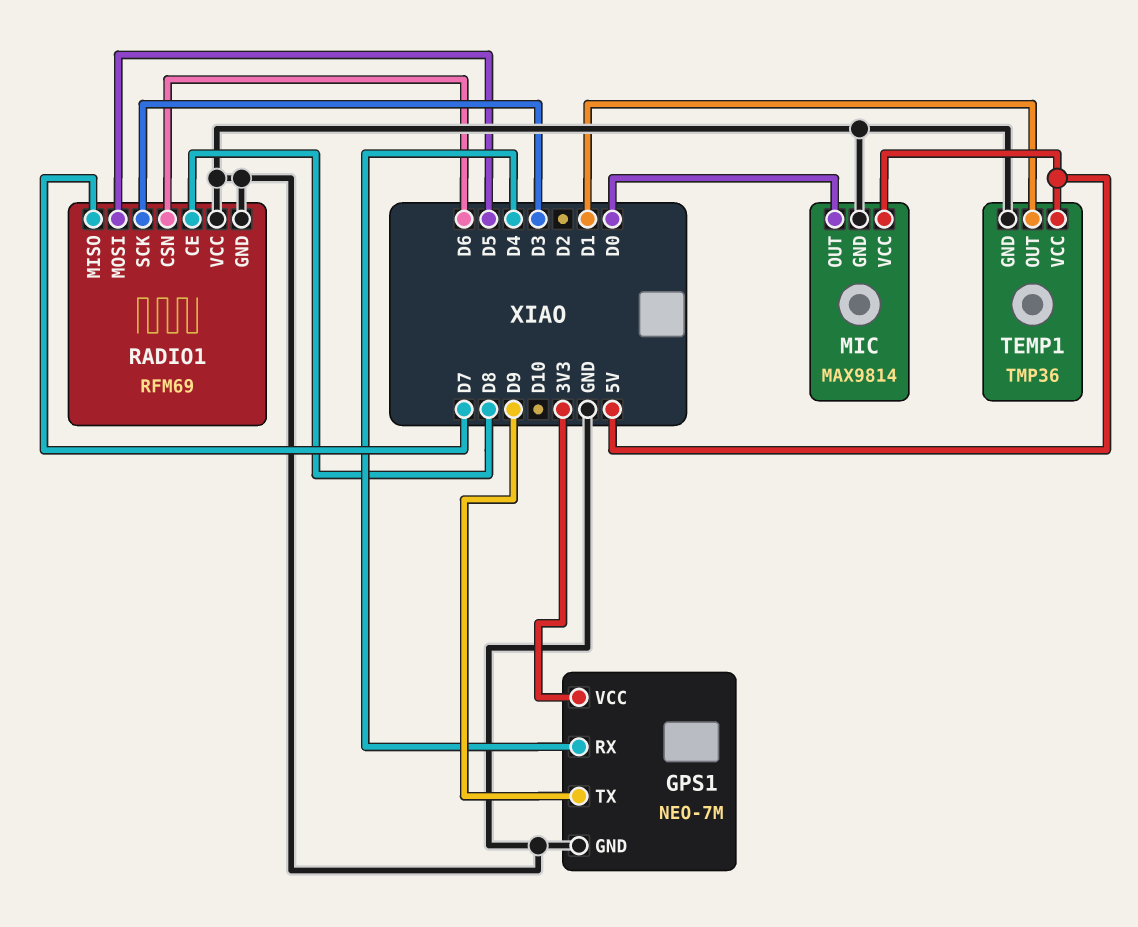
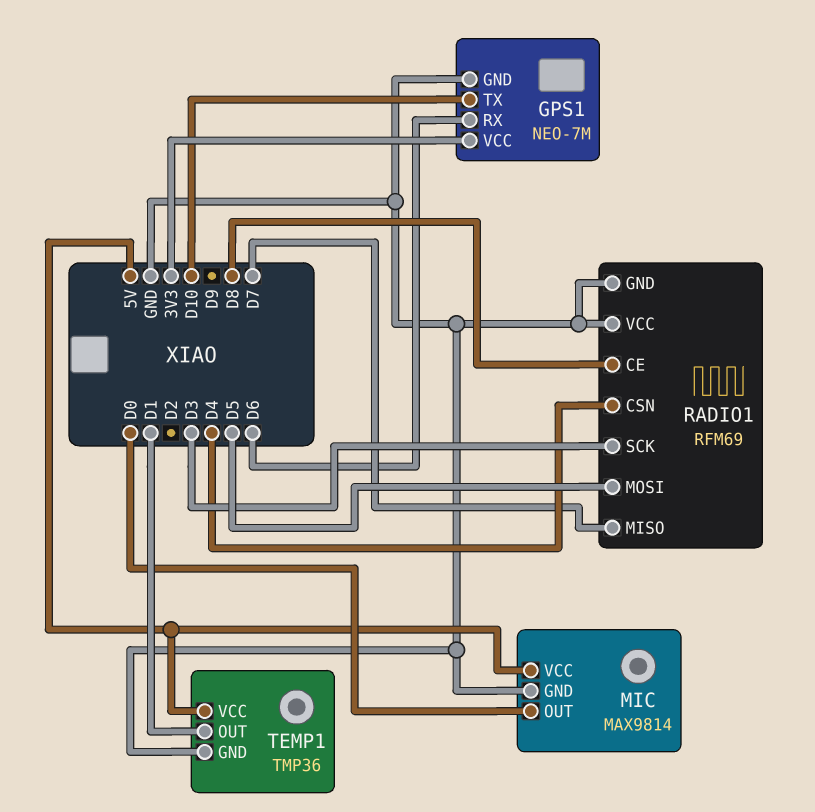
GPS1 pin RX: D4 -> D6
GPS1 pin TX: D9 -> D10
RADIO1 pin CSN: D6 -> D4

